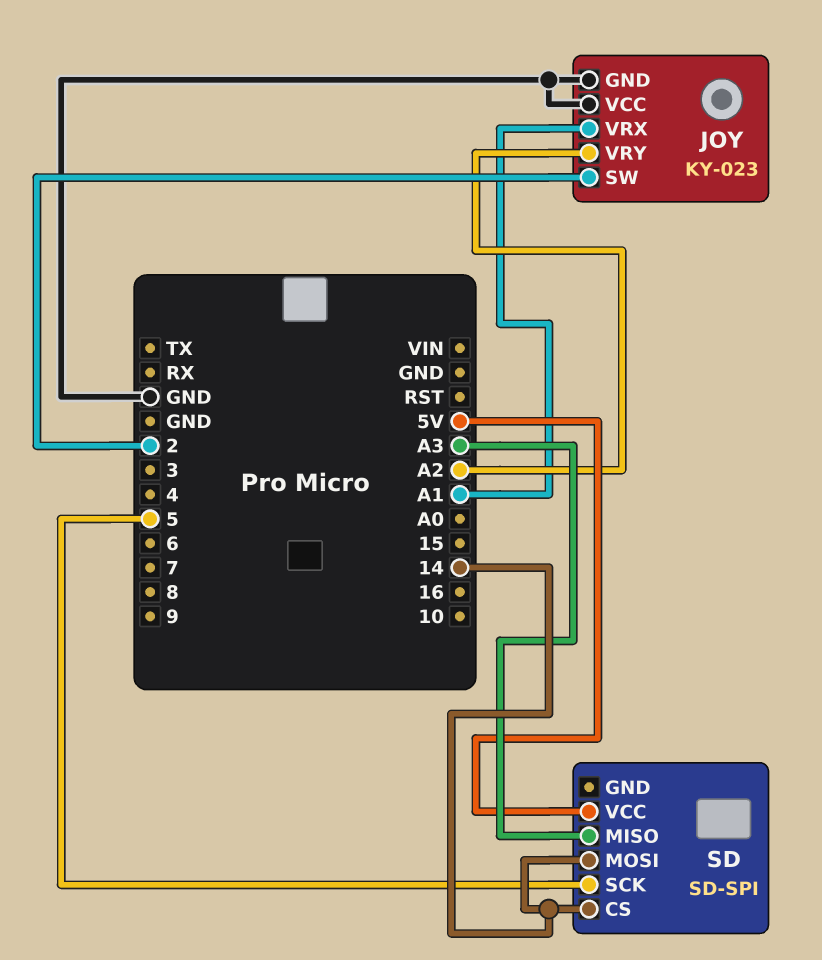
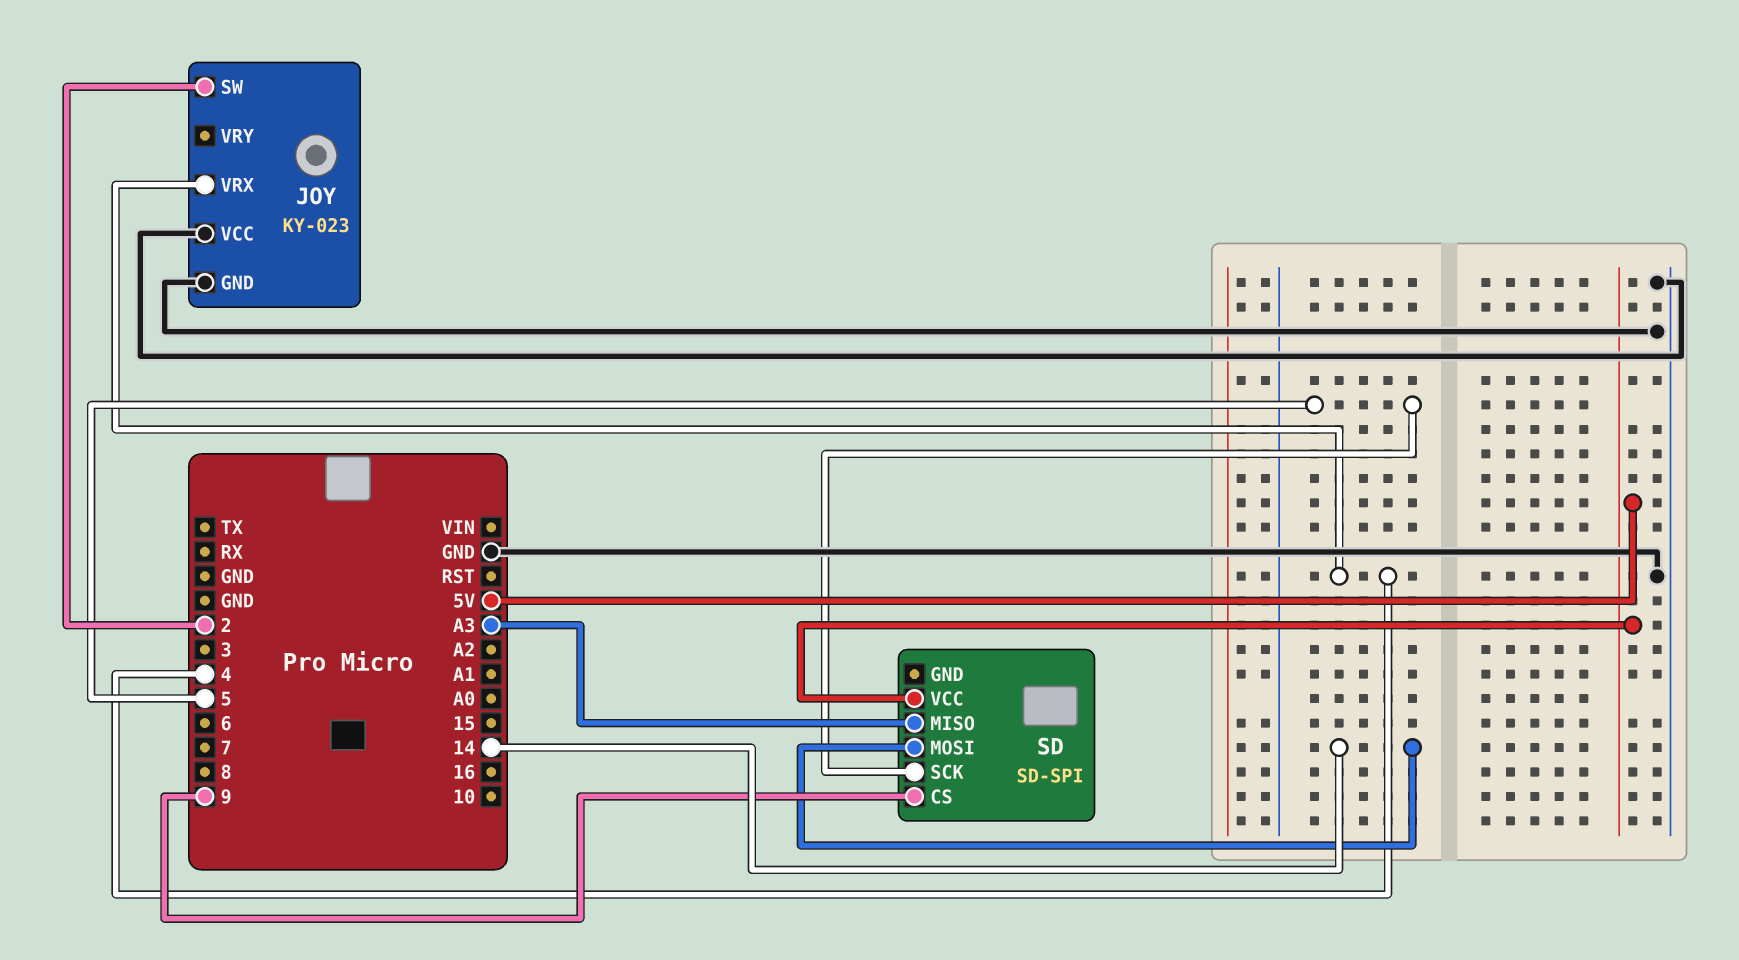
JOY pin VRX: A1 -> 4
JOY pin VRY: A2 -> none
SD pin CS: 14 -> 9

